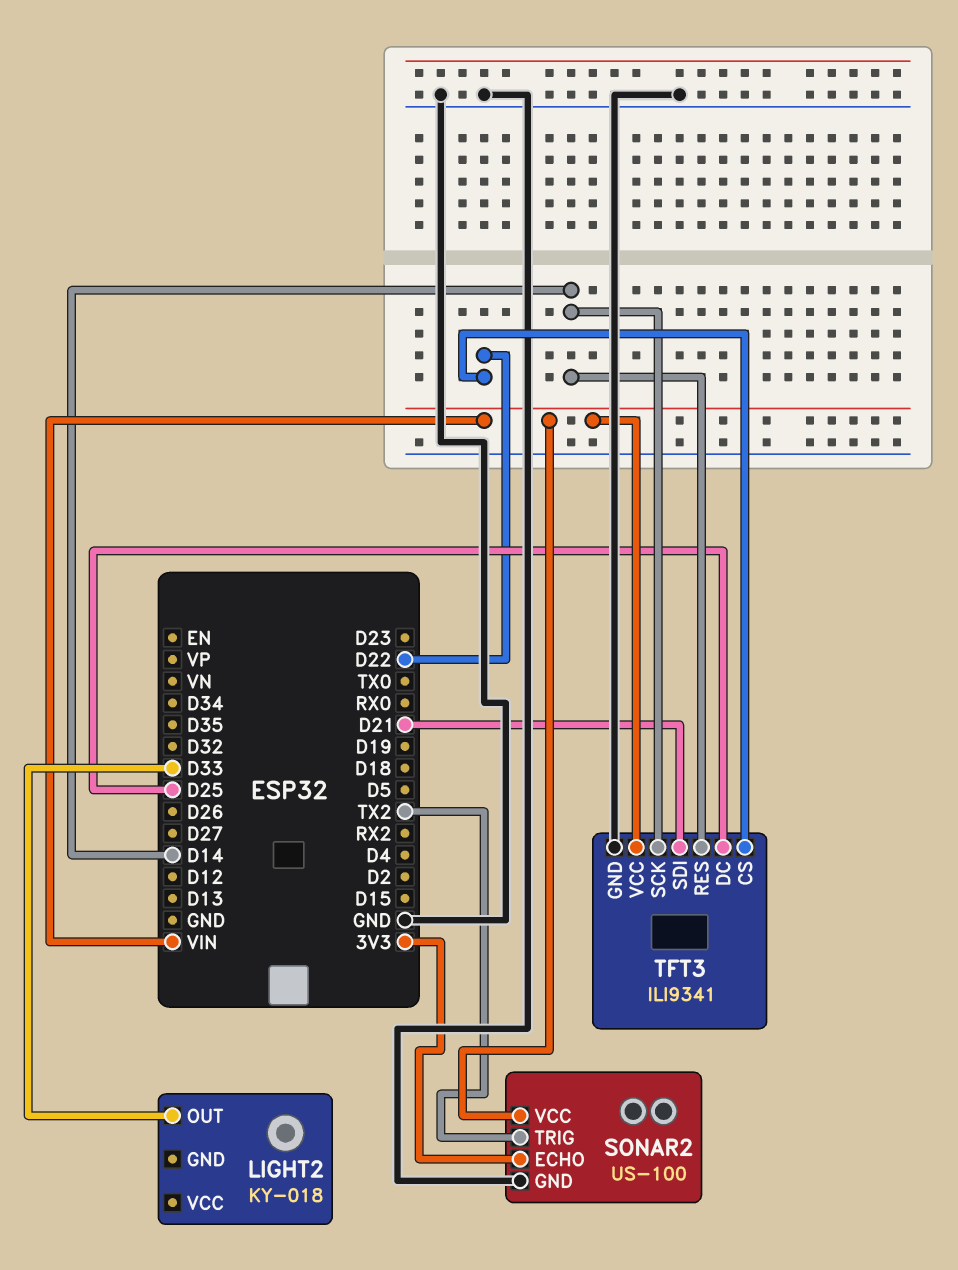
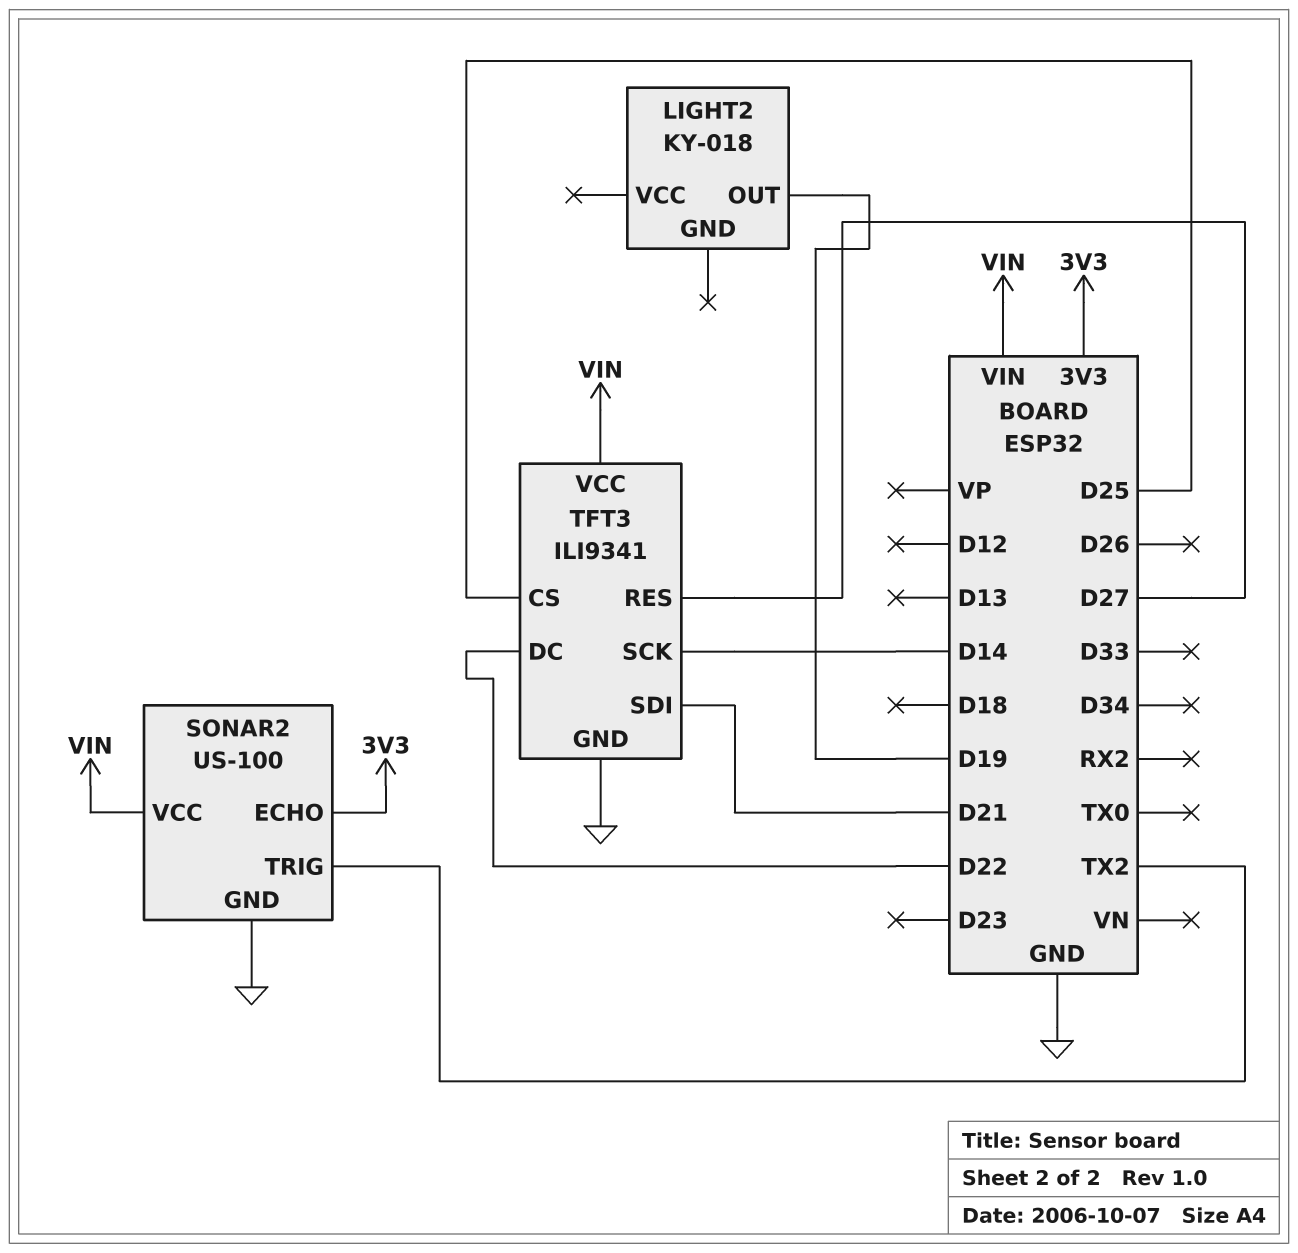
LIGHT2 pin OUT: D33 -> D19
TFT3 pin CS: D22 -> D25
TFT3 pin DC: D25 -> D22
TFT3 pin RES: D14 -> D27

